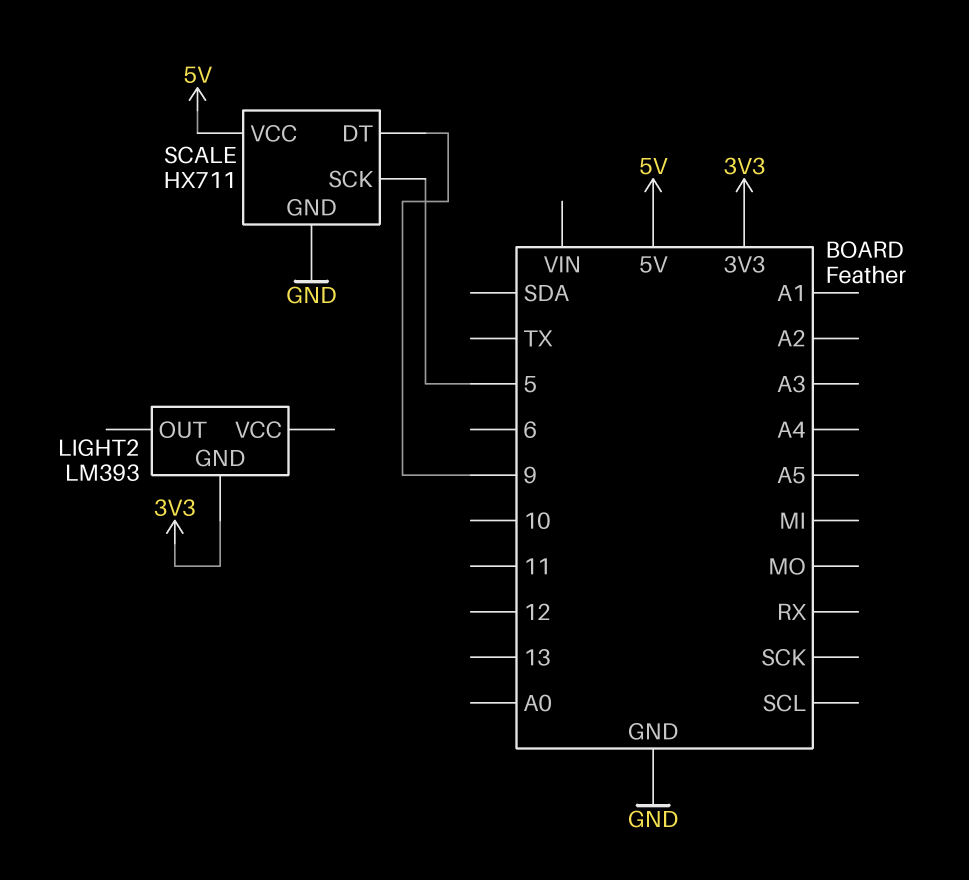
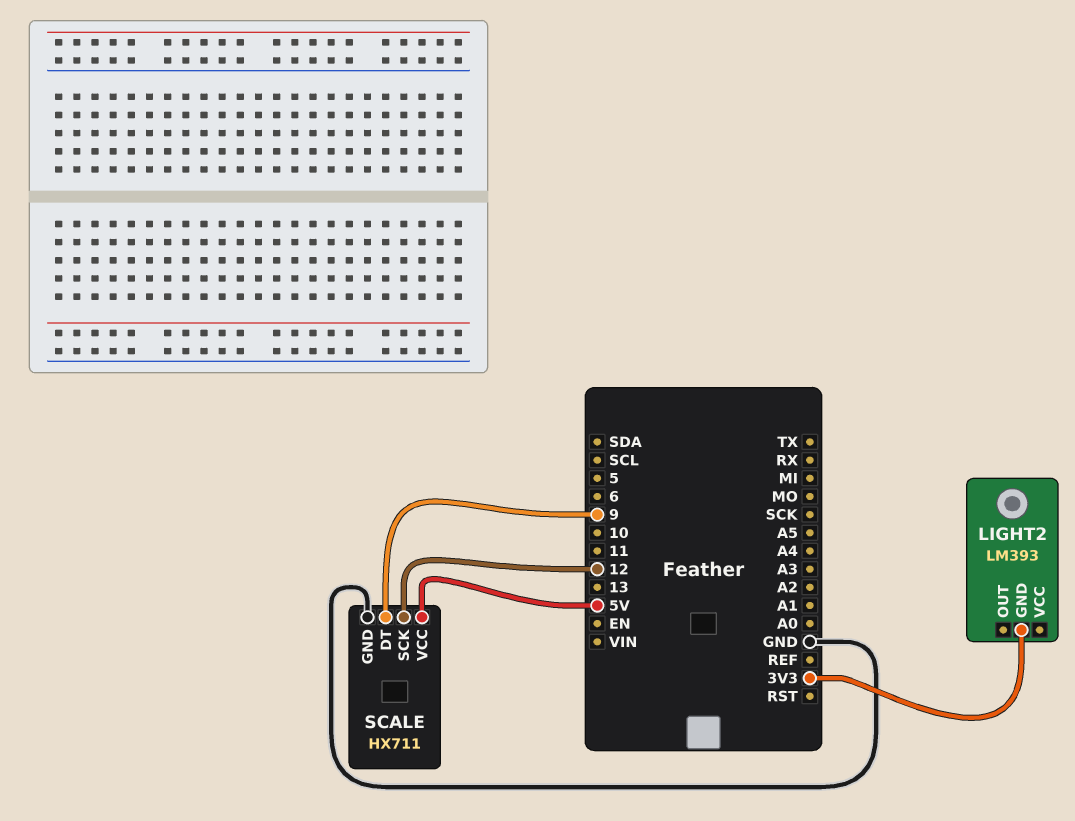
SCALE pin SCK: 5 -> 12

